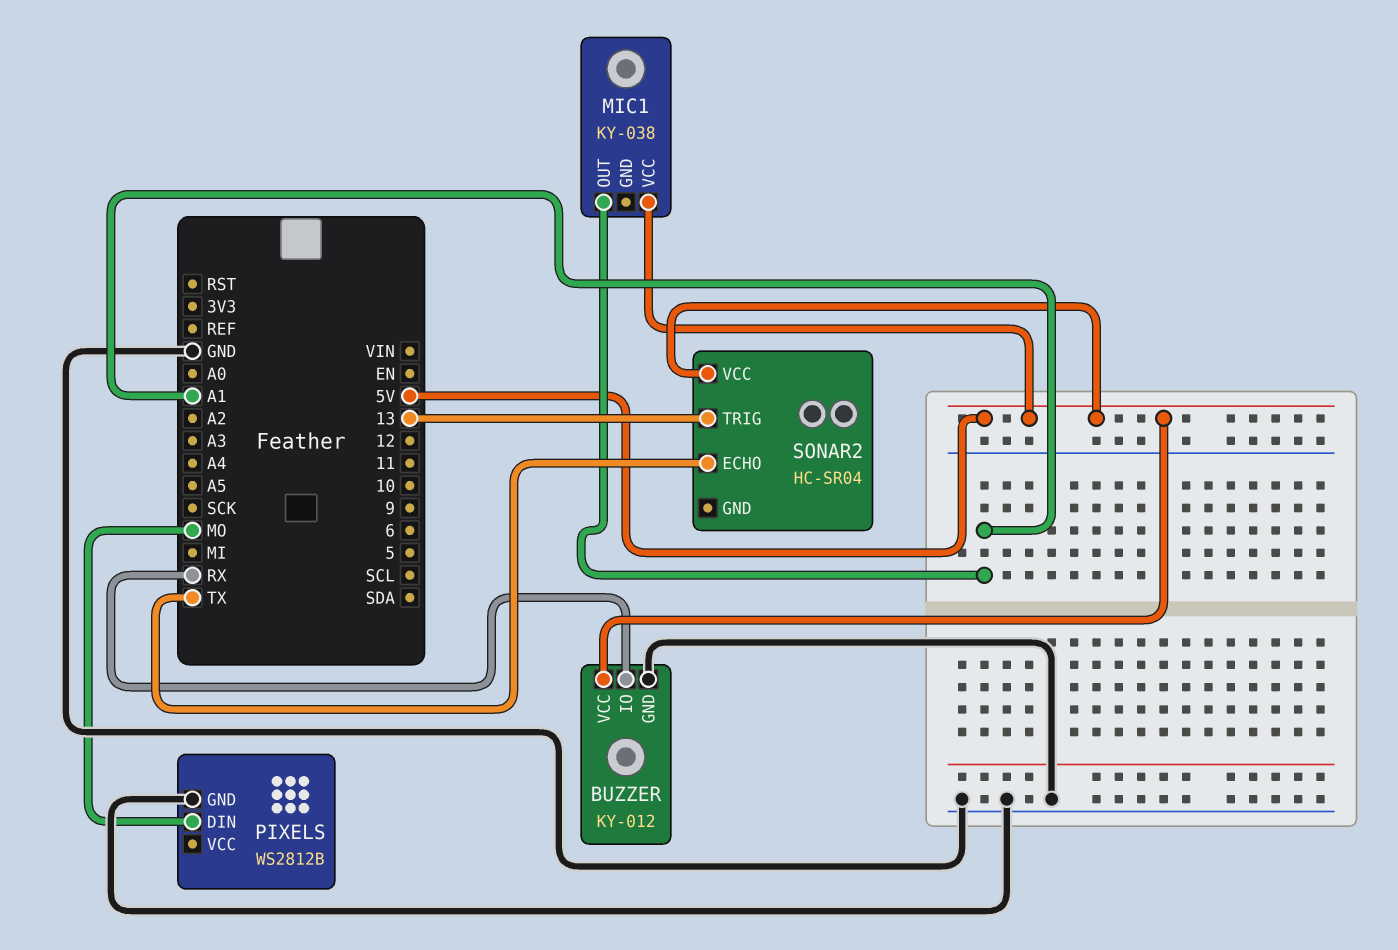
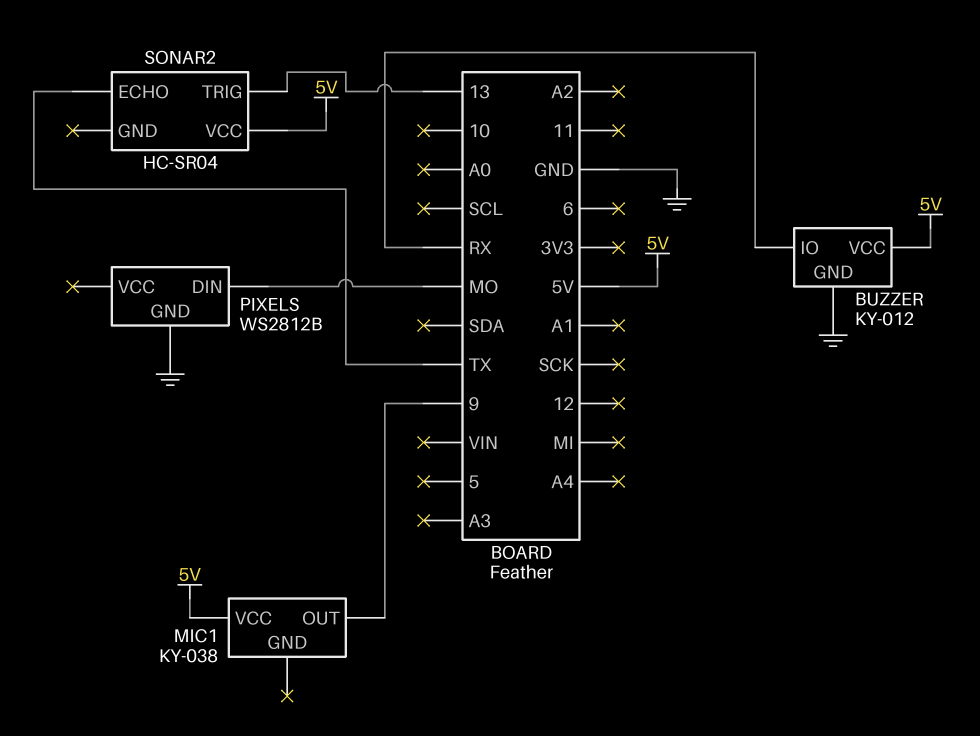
MIC1 pin OUT: A1 -> 9

